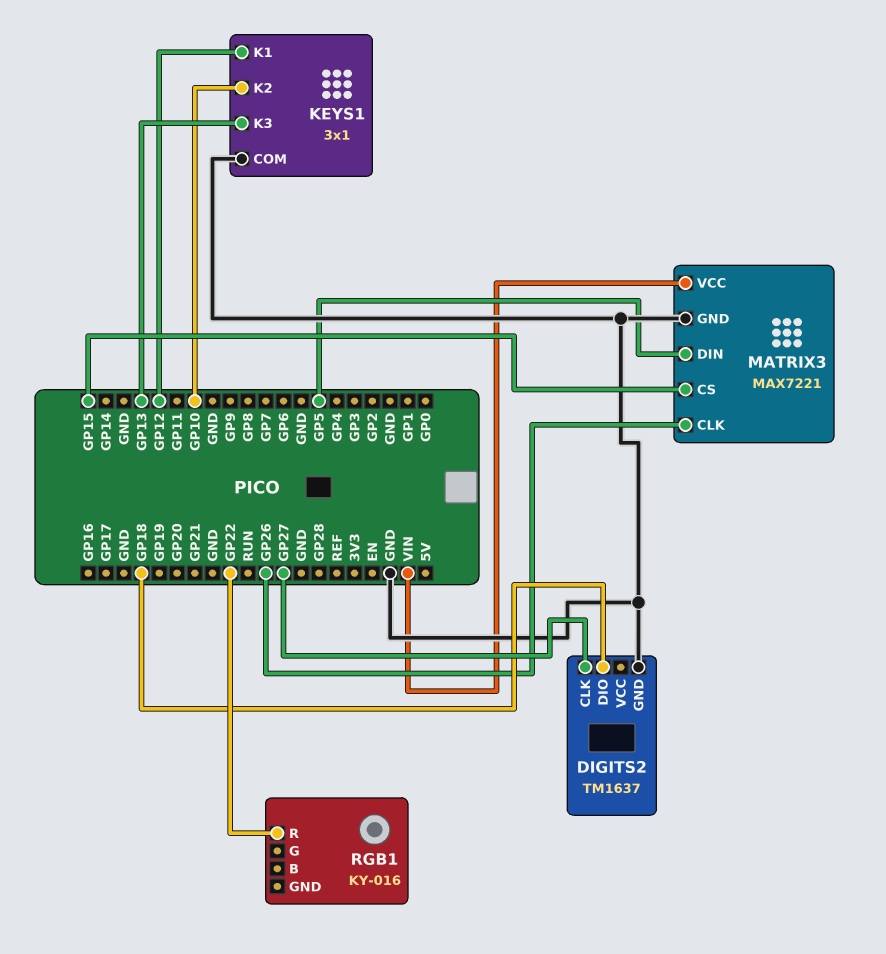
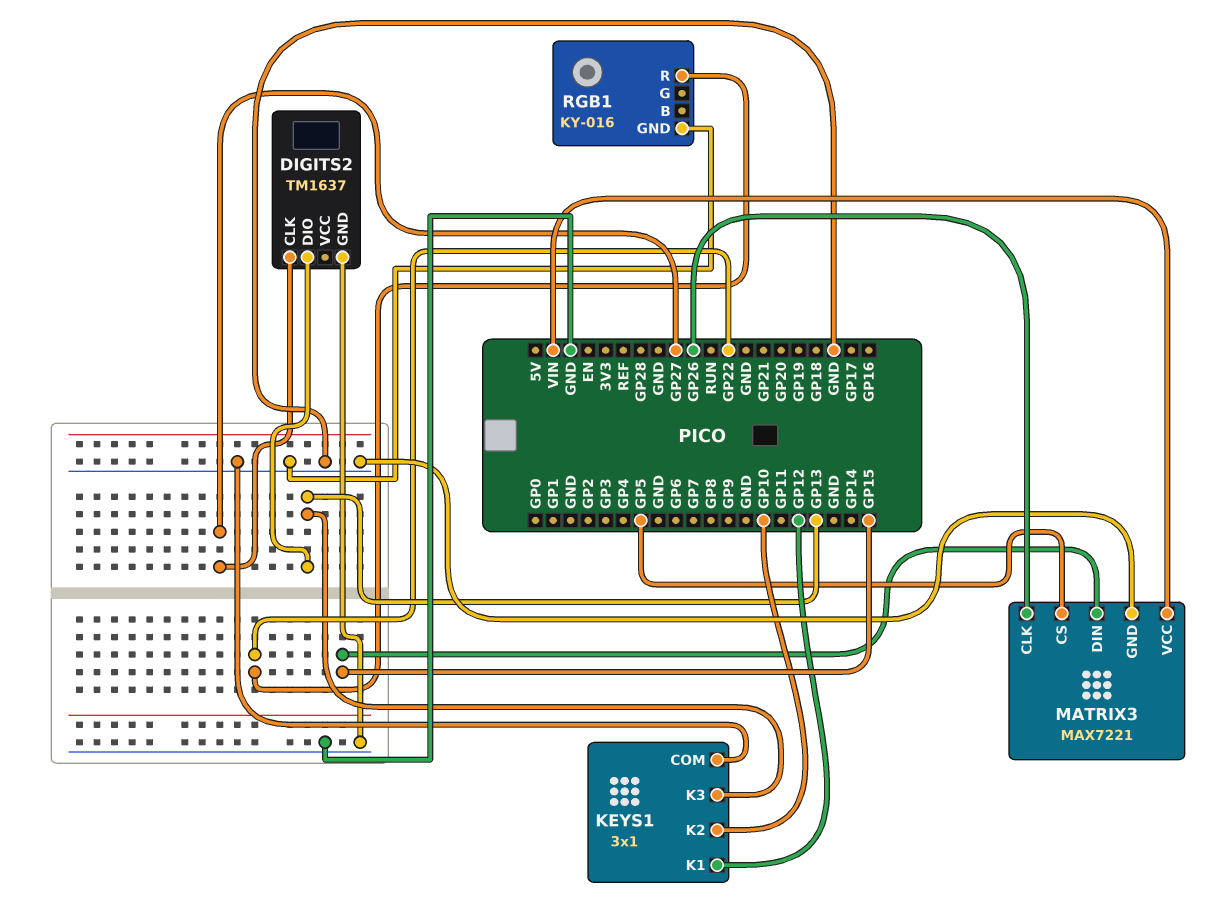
DIGITS2 pin DIO: GP18 -> GP13
MATRIX3 pin CS: GP15 -> GP5
MATRIX3 pin DIN: GP5 -> GP15
RGB1 pin GND: none -> GND

